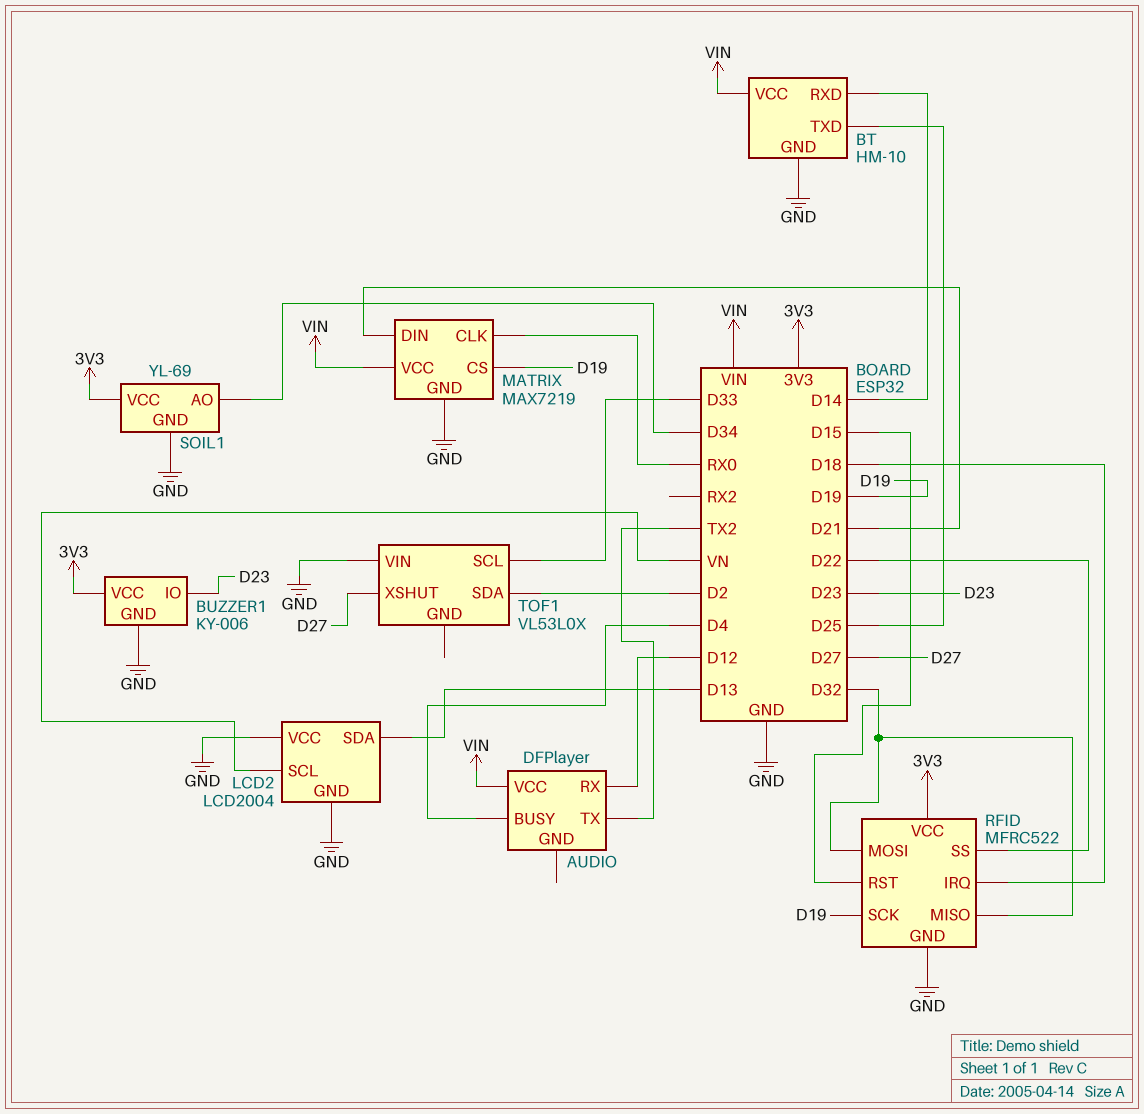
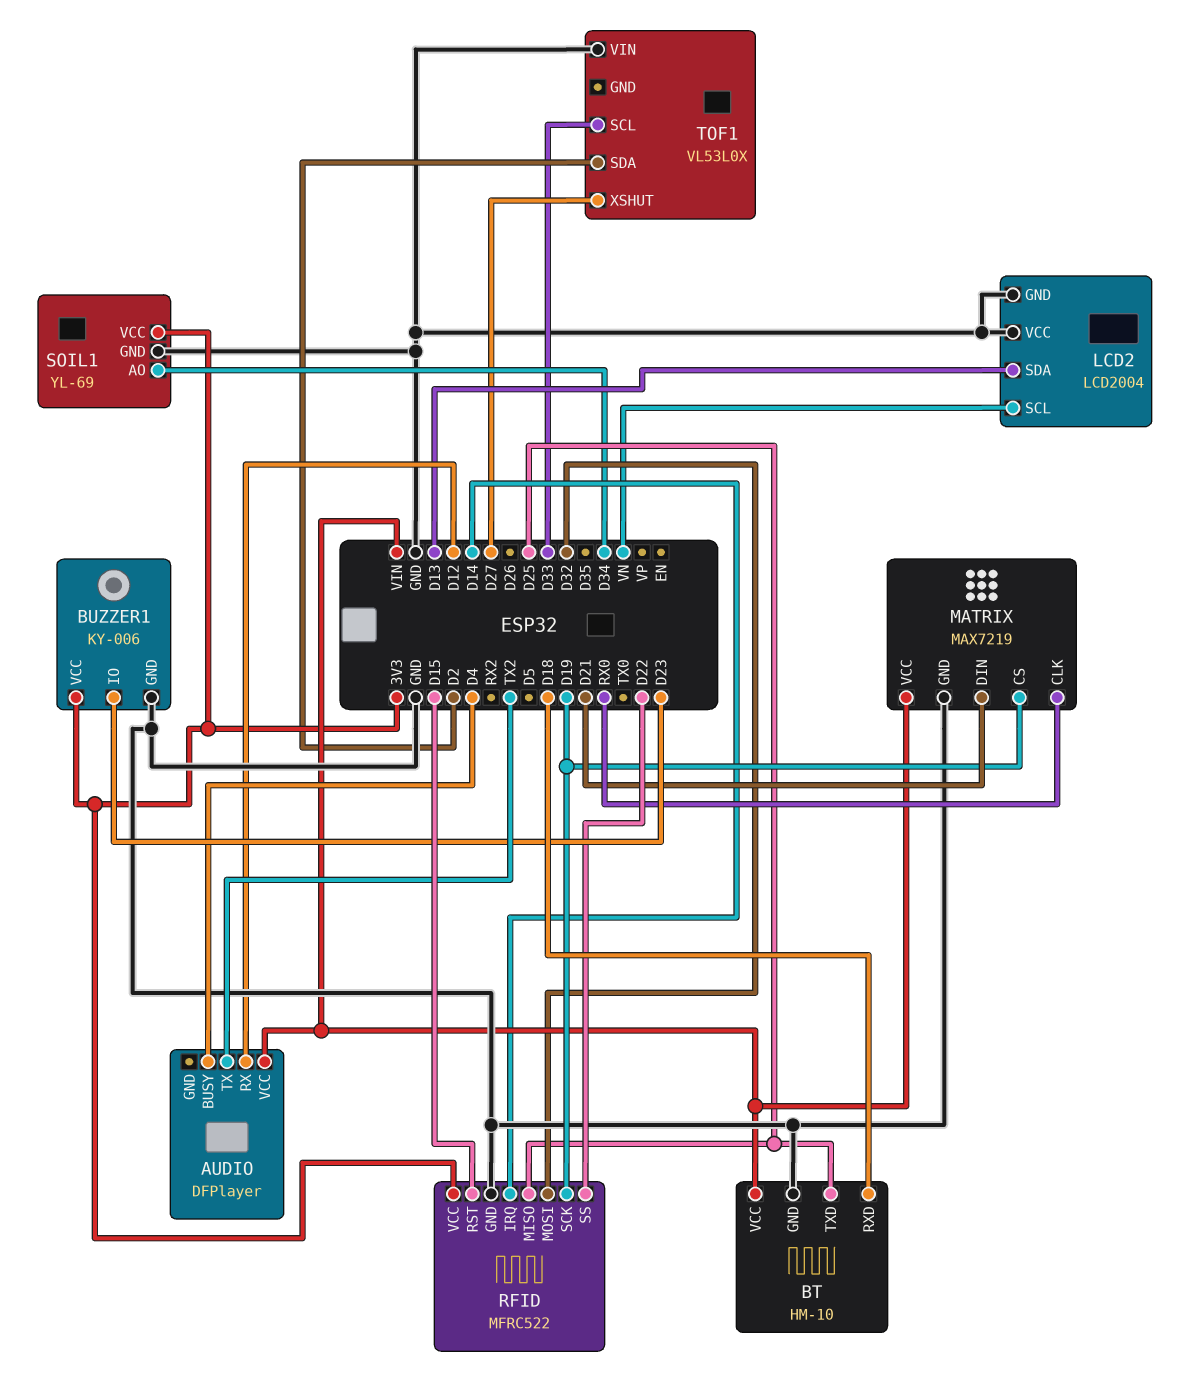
BT pin RXD: D14 -> D18
RFID pin IRQ: D18 -> D14
RFID pin MISO: D32 -> D25

